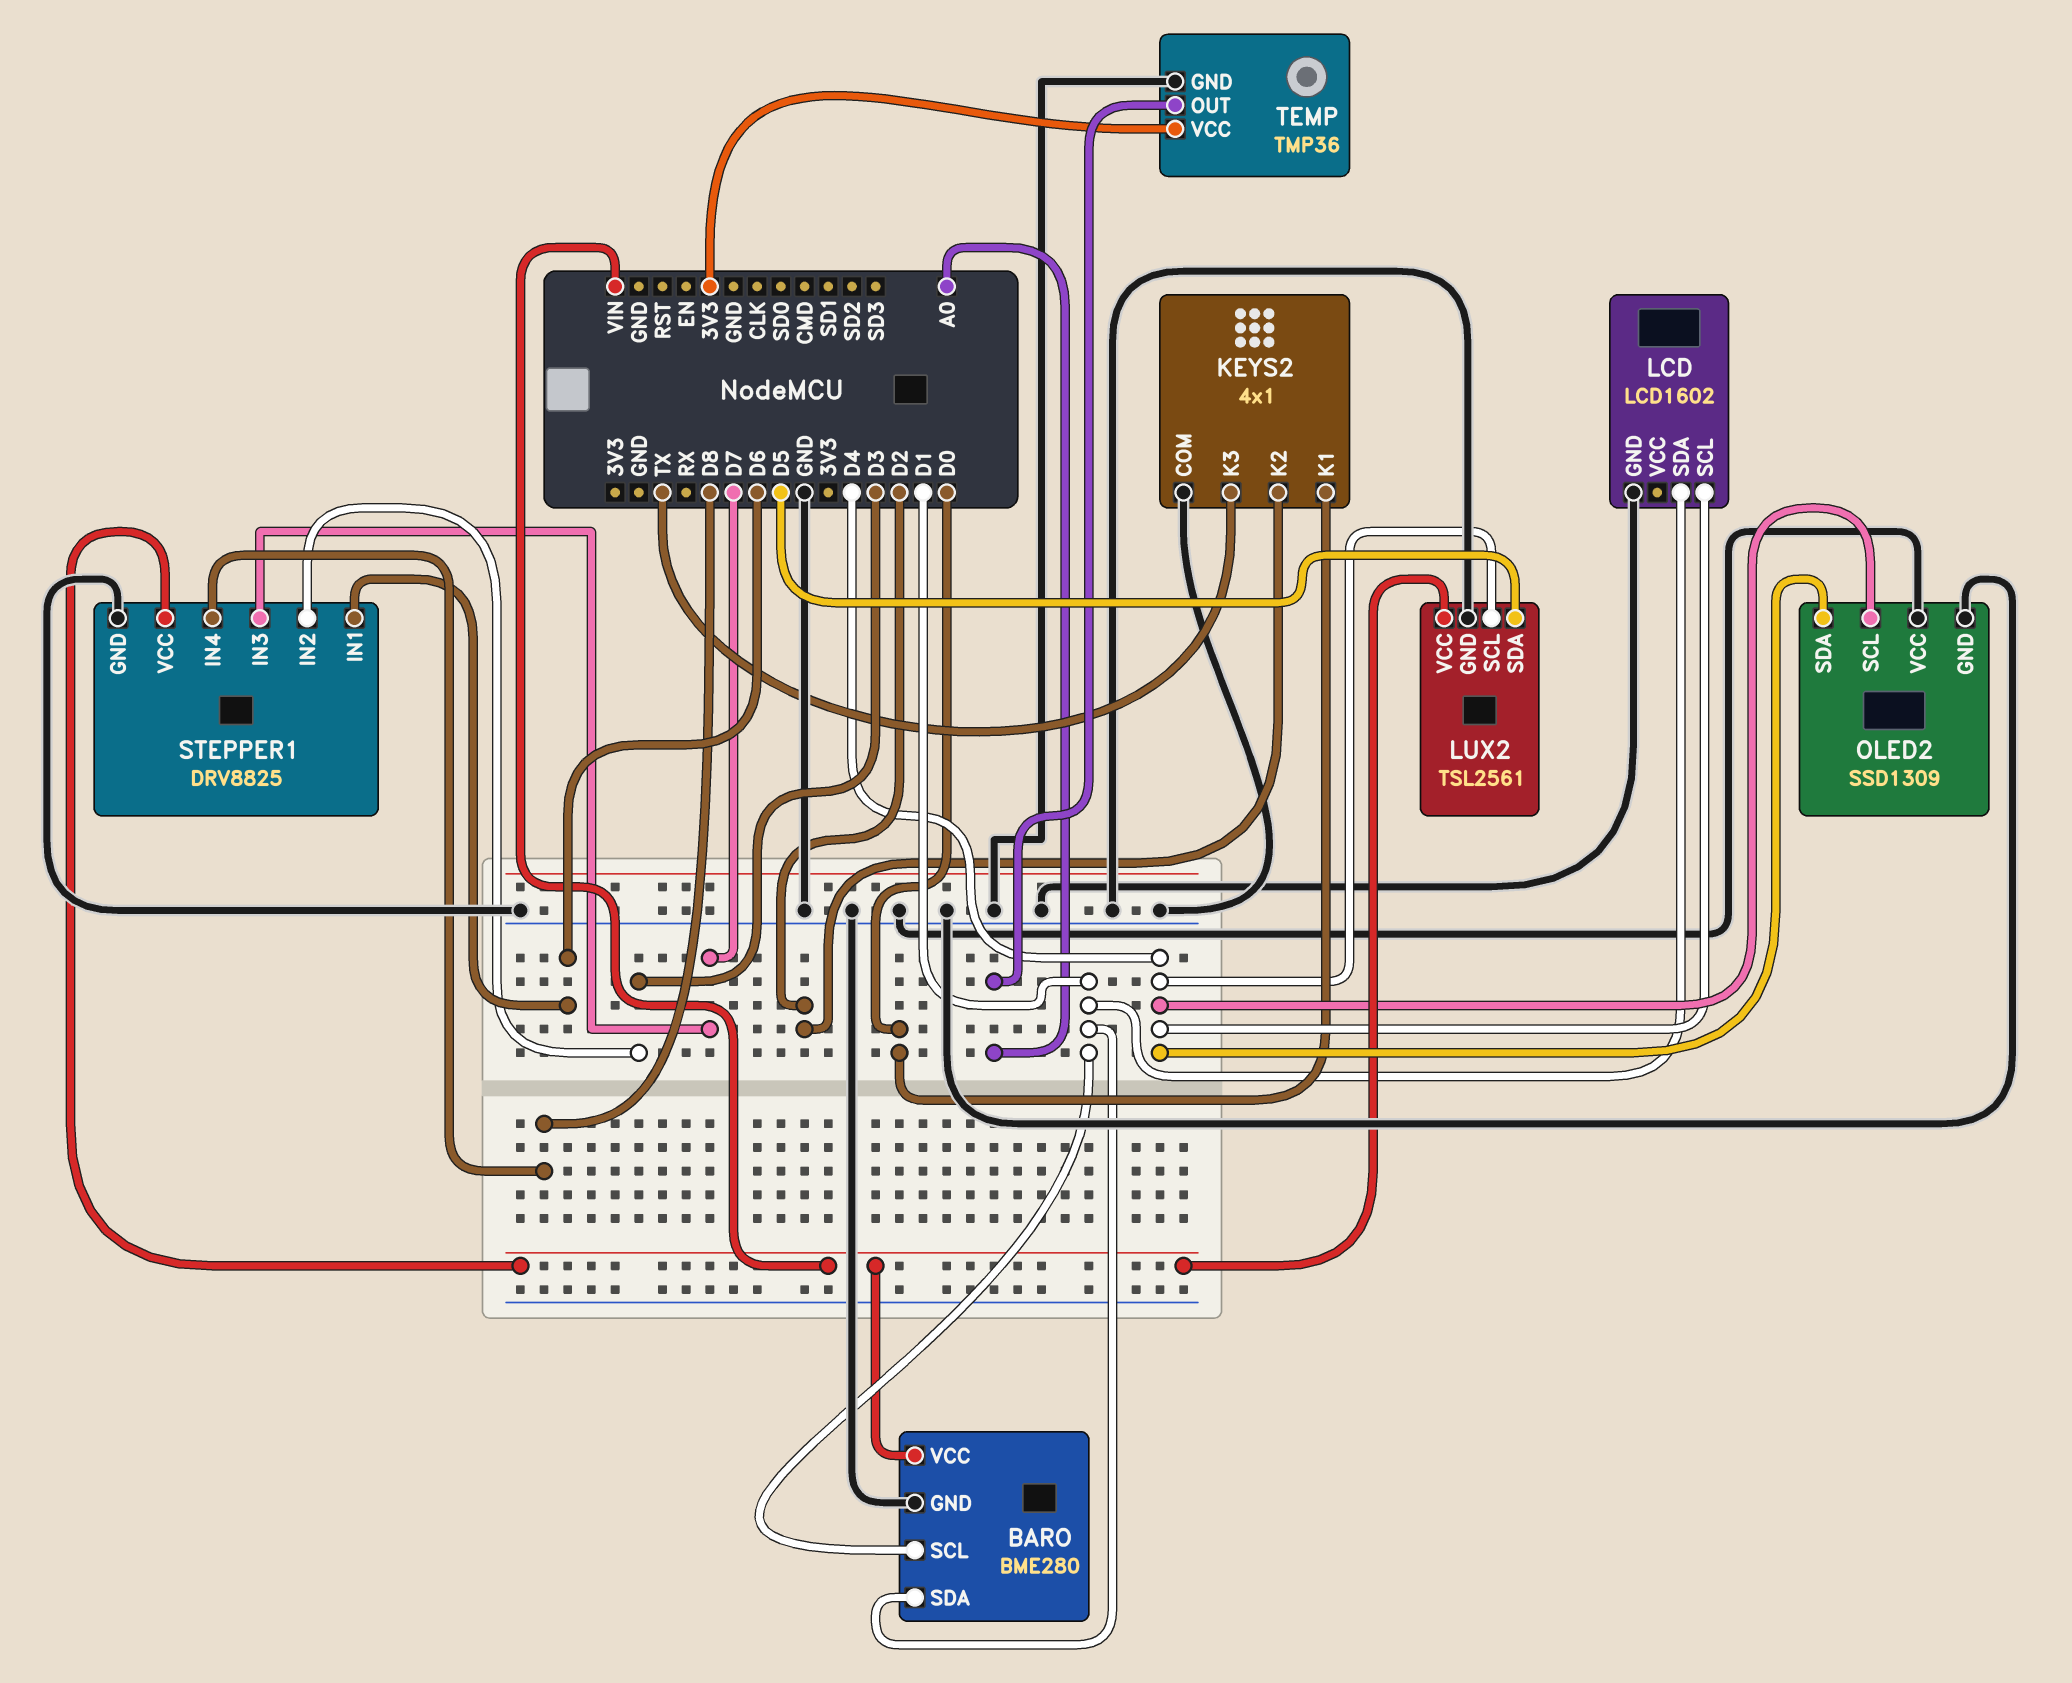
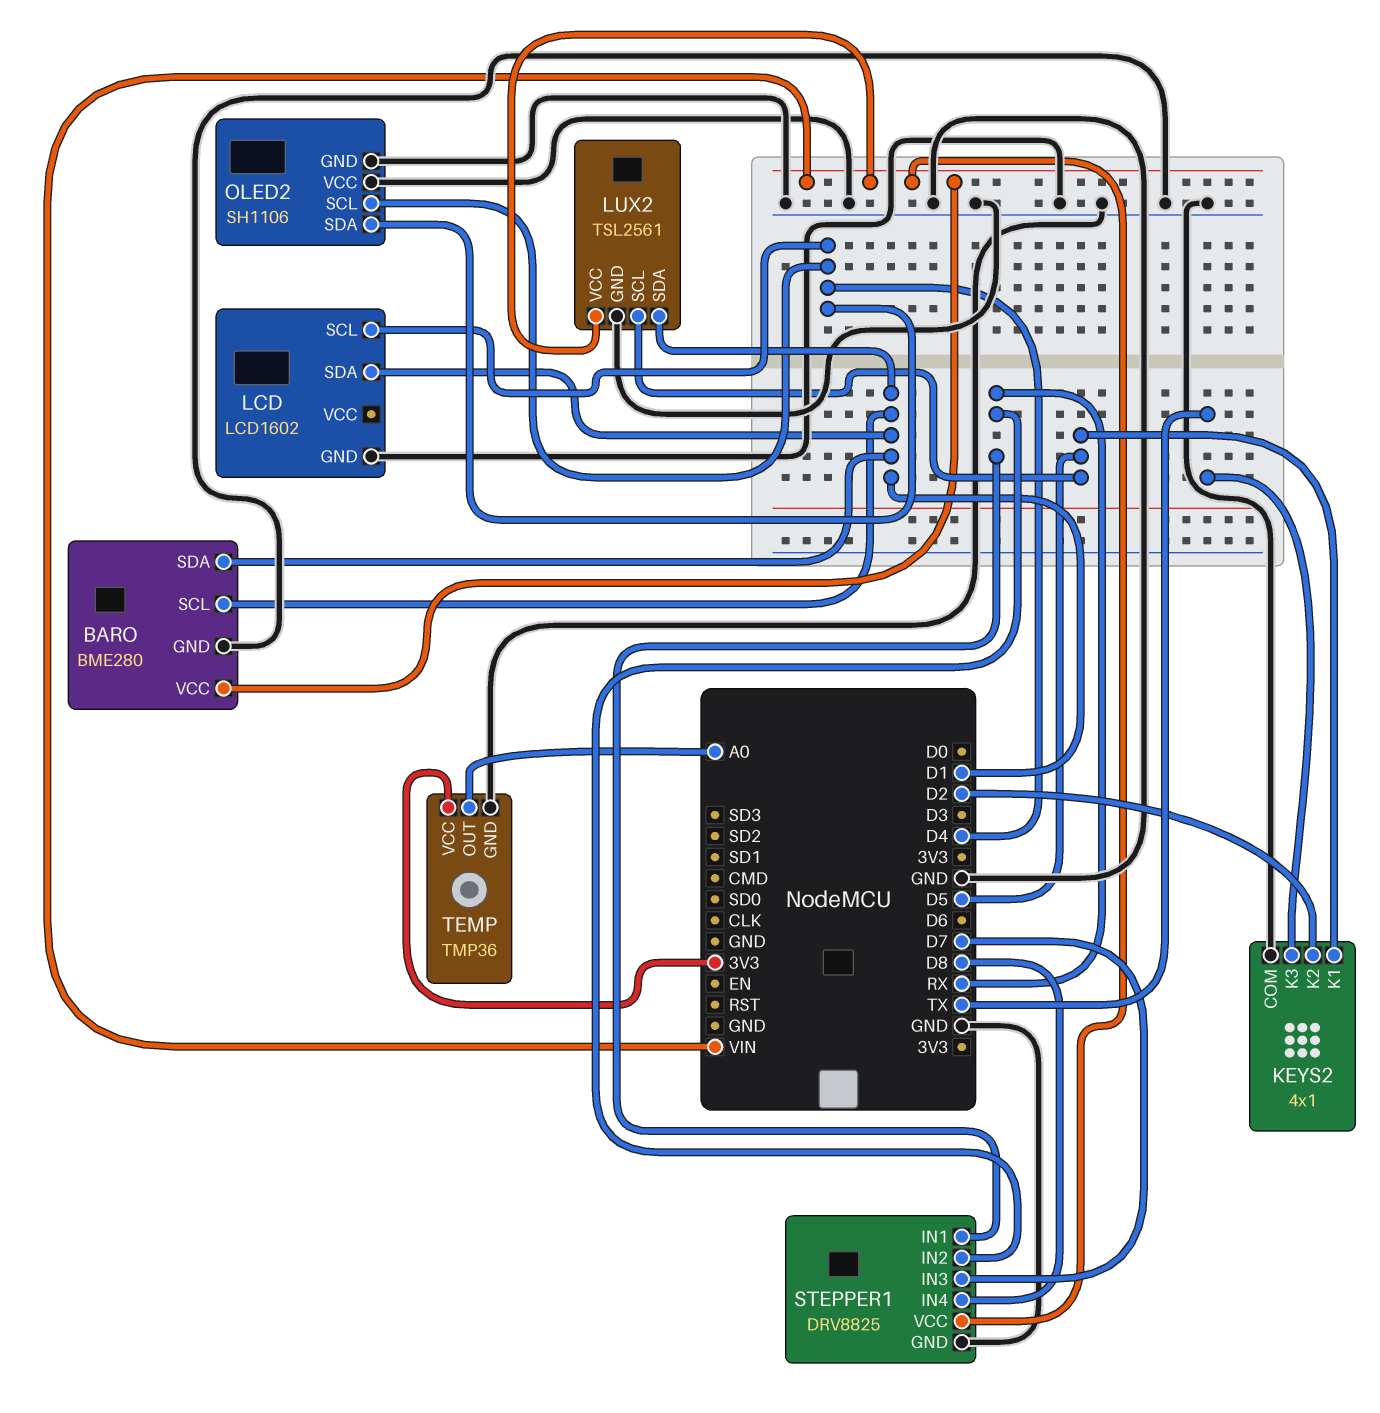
KEYS2 pin K1: D0 -> D5
LUX2 pin SCL: D4 -> D5
LUX2 pin SDA: D5 -> D1
OLED2: SSD1309 -> SH1106
STEPPER1 pin IN1: D6 -> RX
STEPPER1 pin IN2: D3 -> RX

